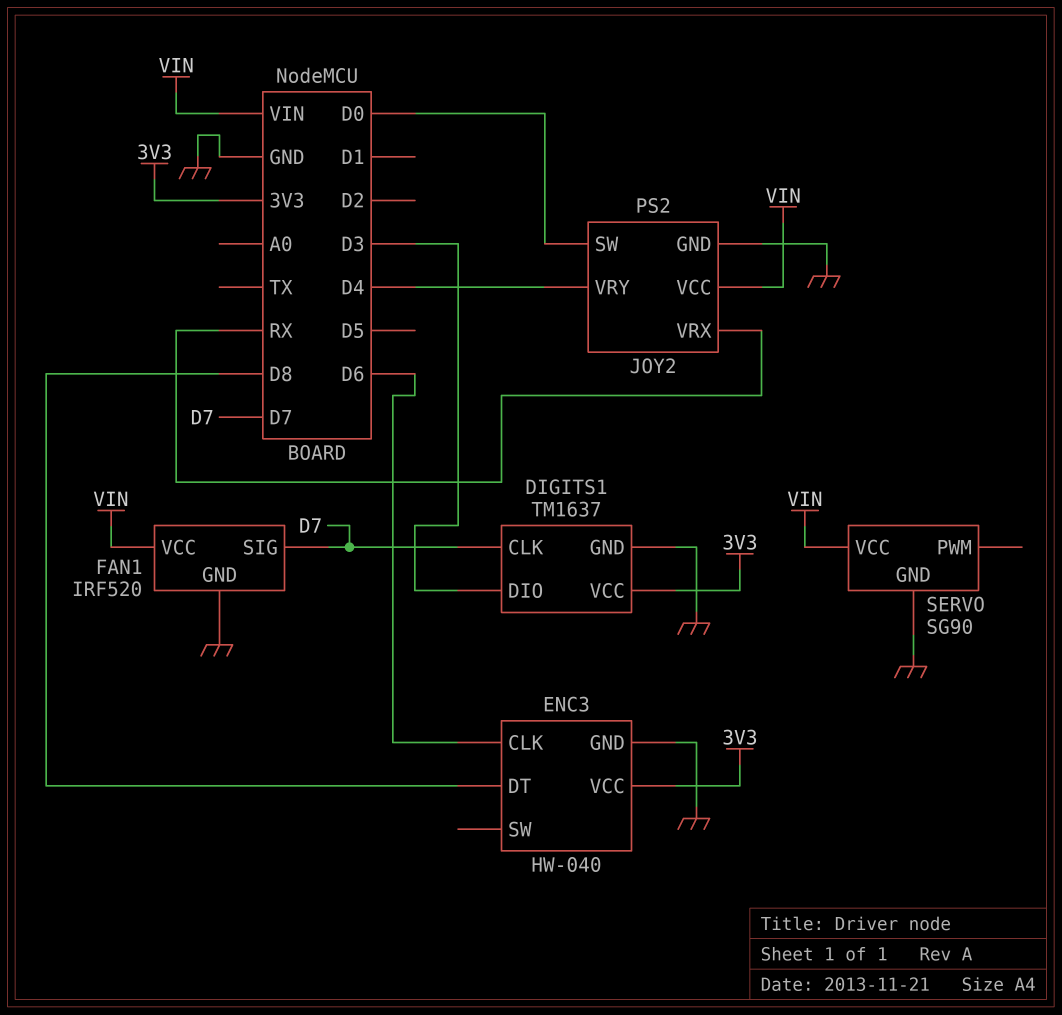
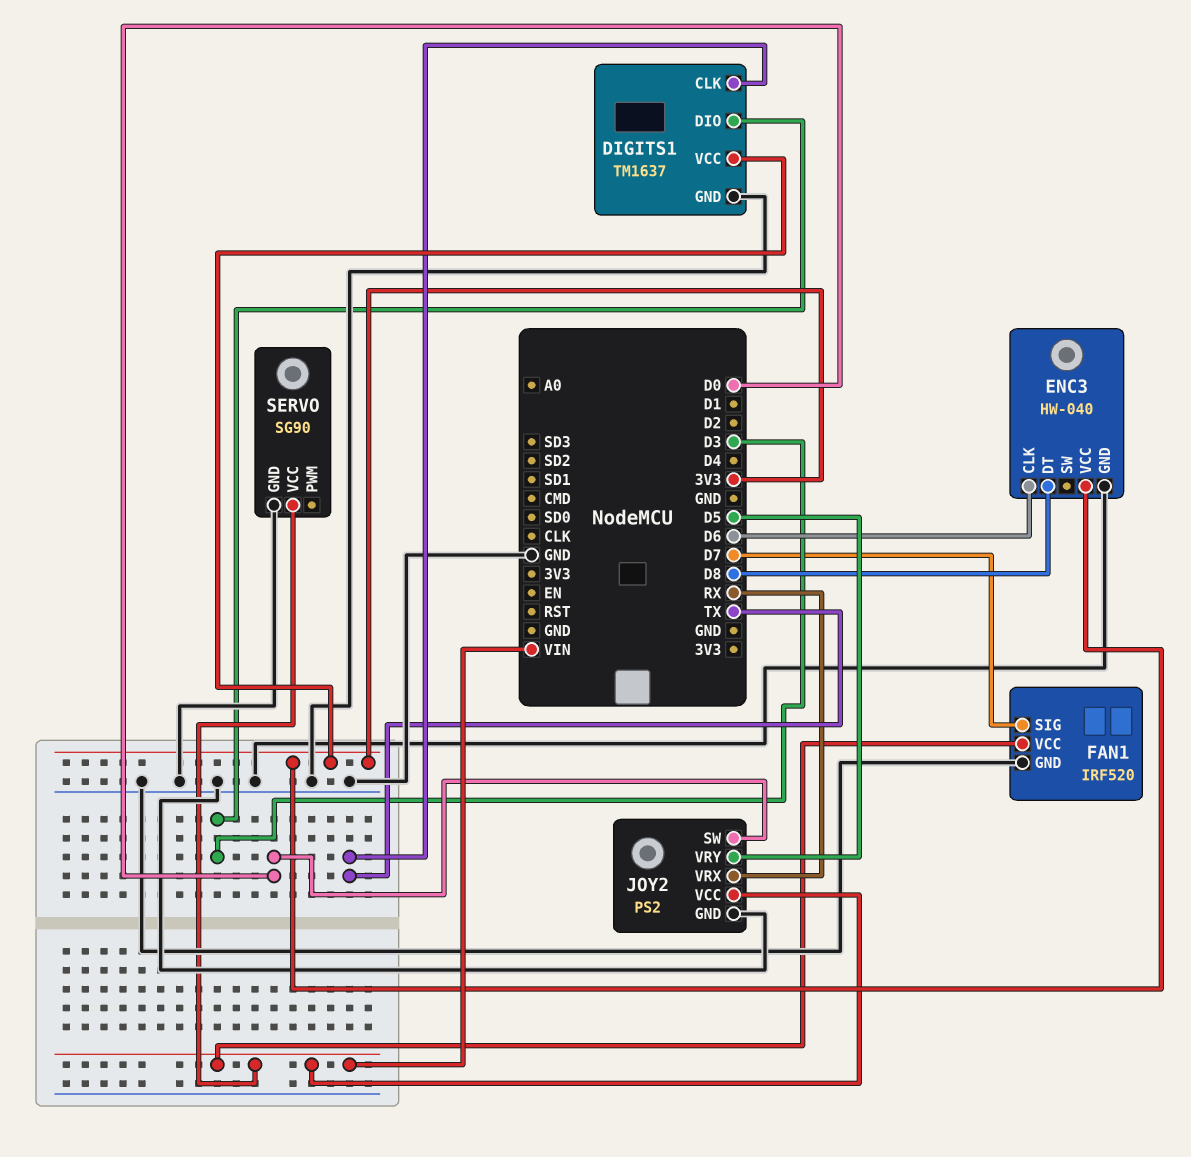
DIGITS1 pin CLK: D7 -> TX
JOY2 pin VRY: D4 -> D5

